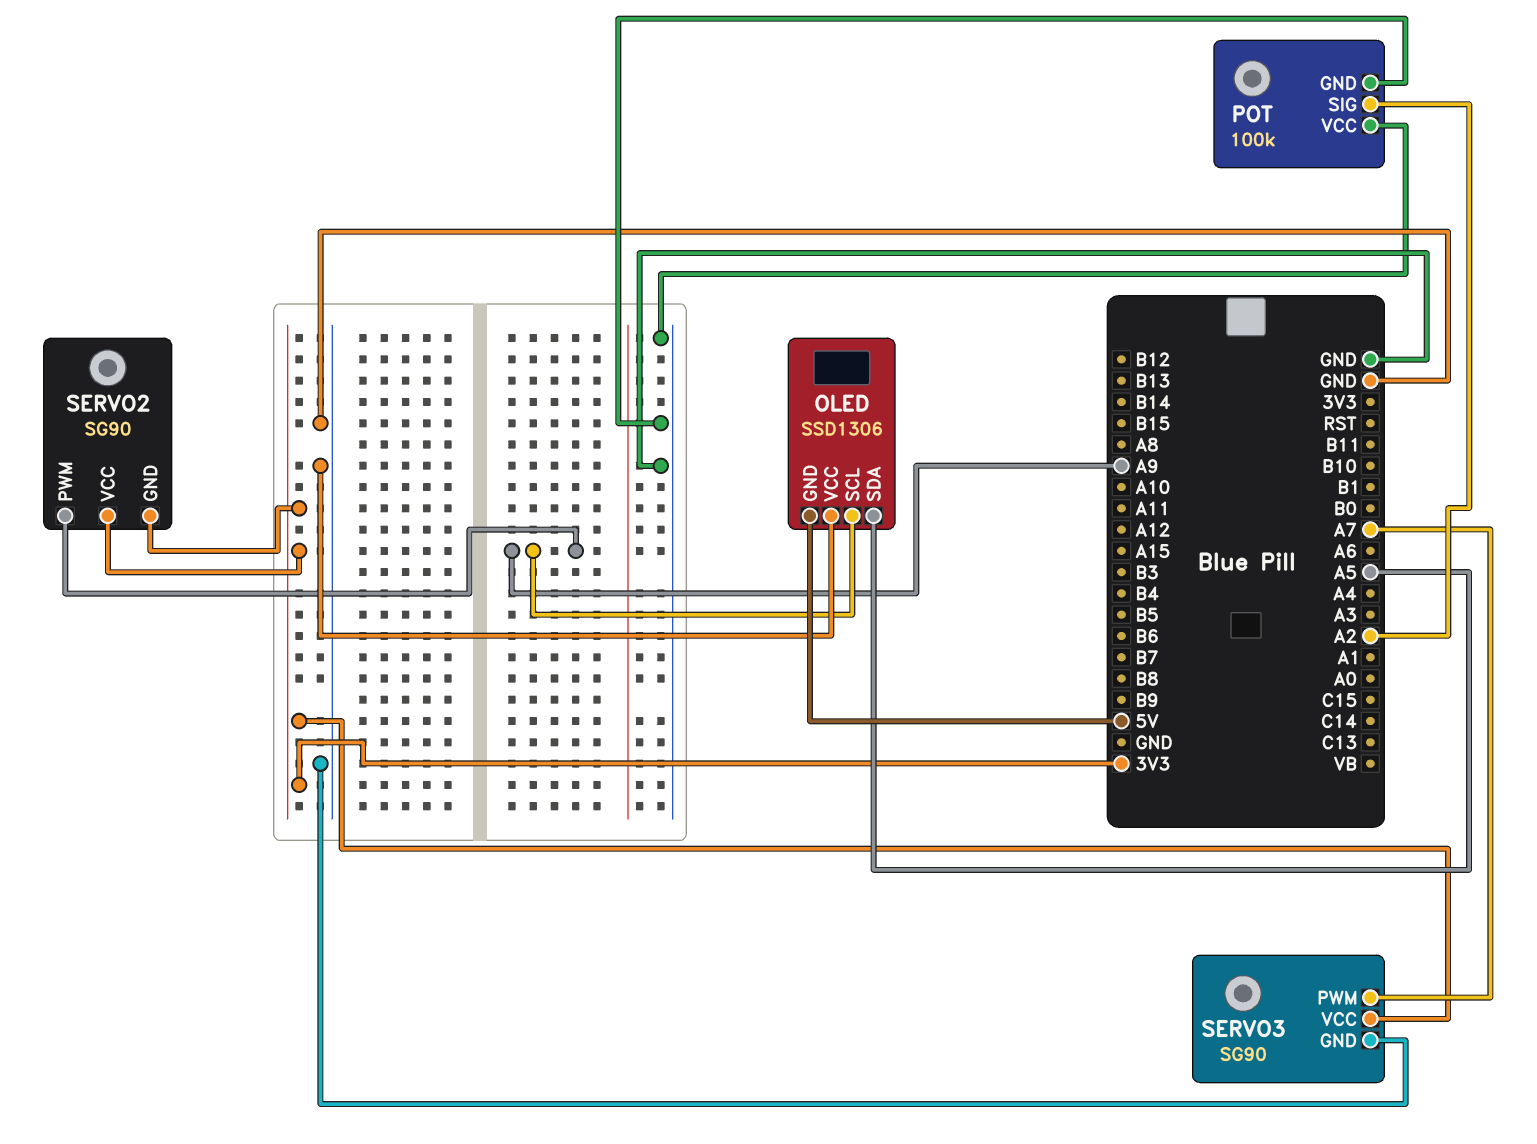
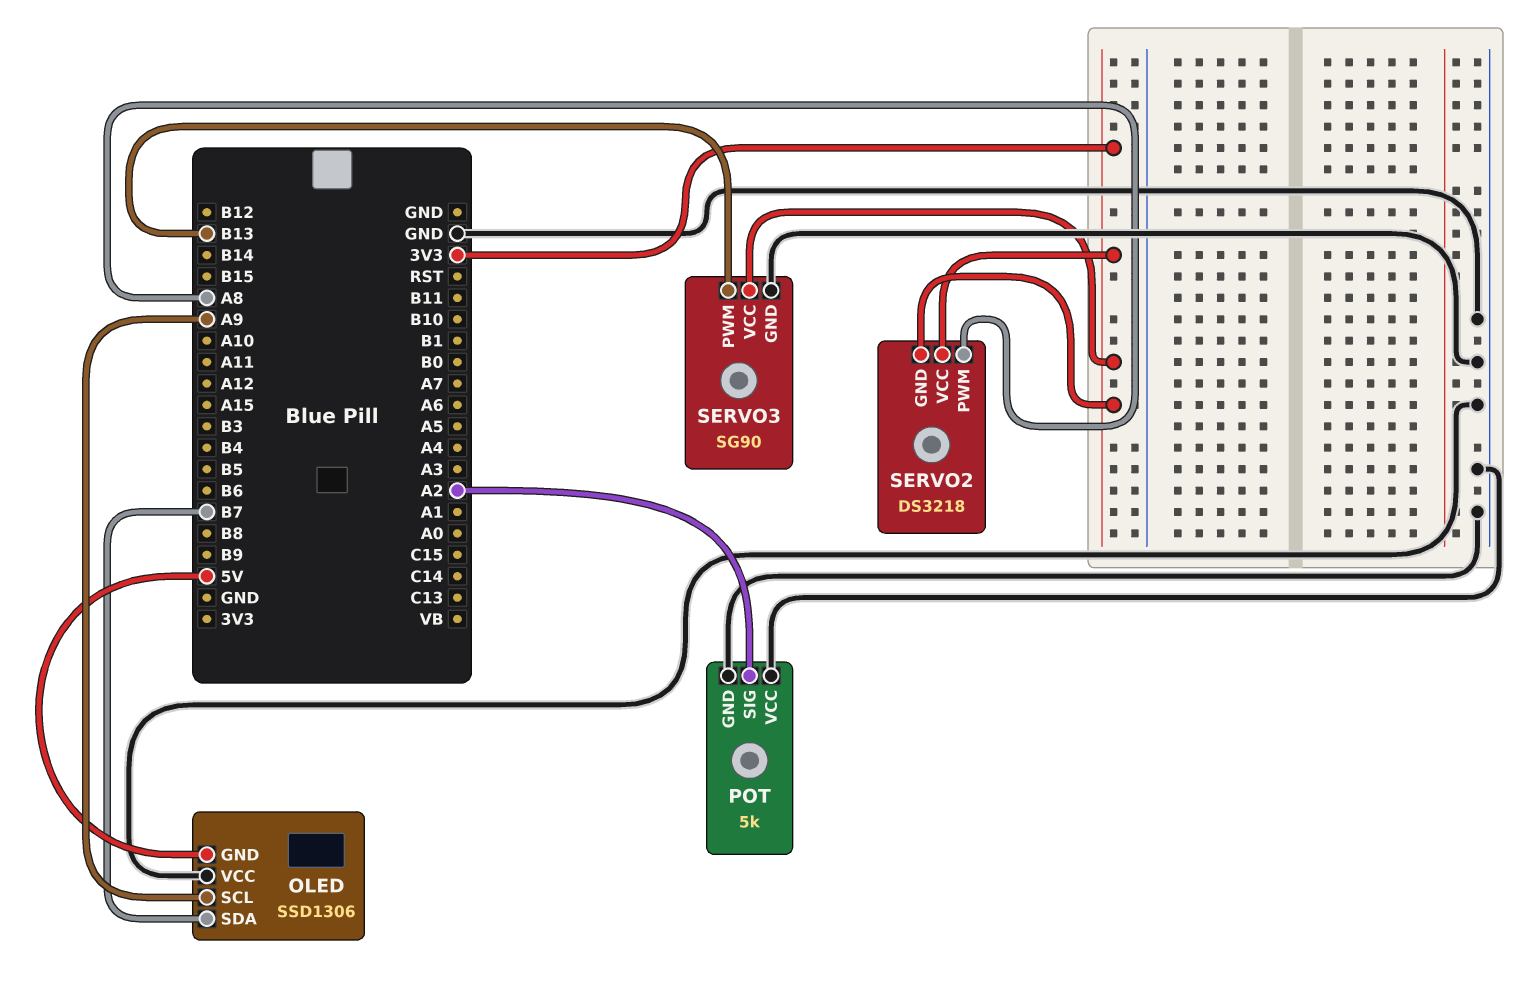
OLED pin SDA: A5 -> B7
POT: 100k -> 5k
SERVO2: SG90 -> DS3218
SERVO2 pin PWM: A9 -> A8
SERVO3 pin PWM: A7 -> B13

